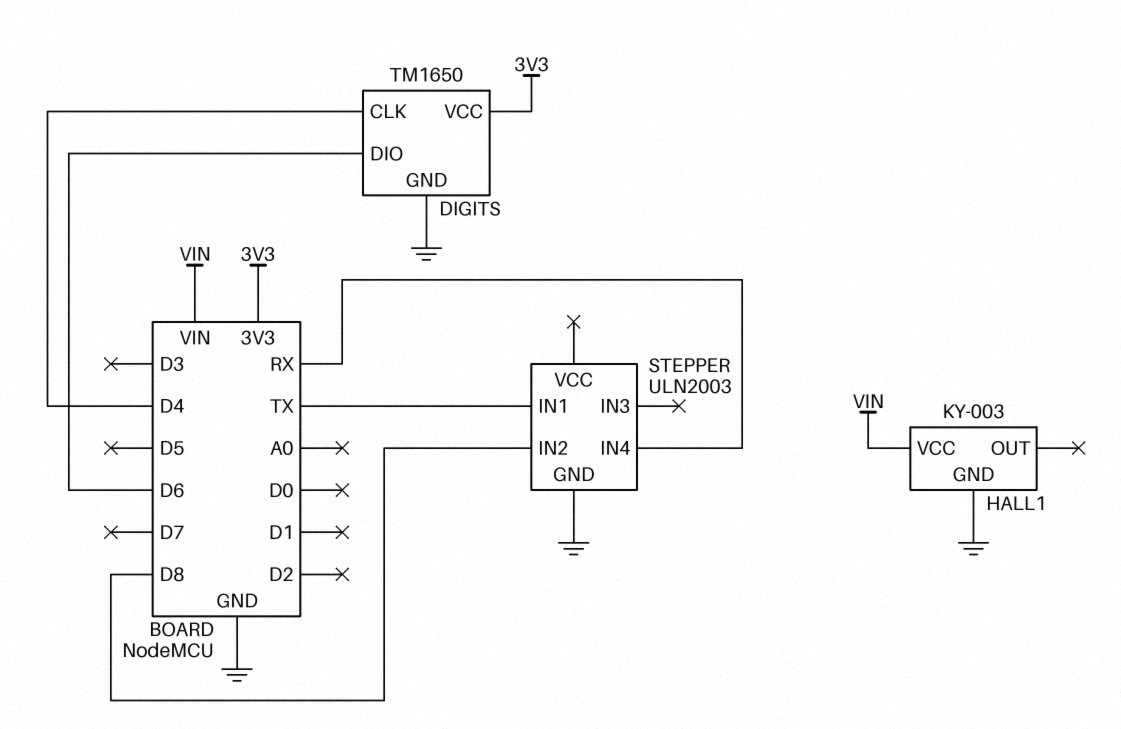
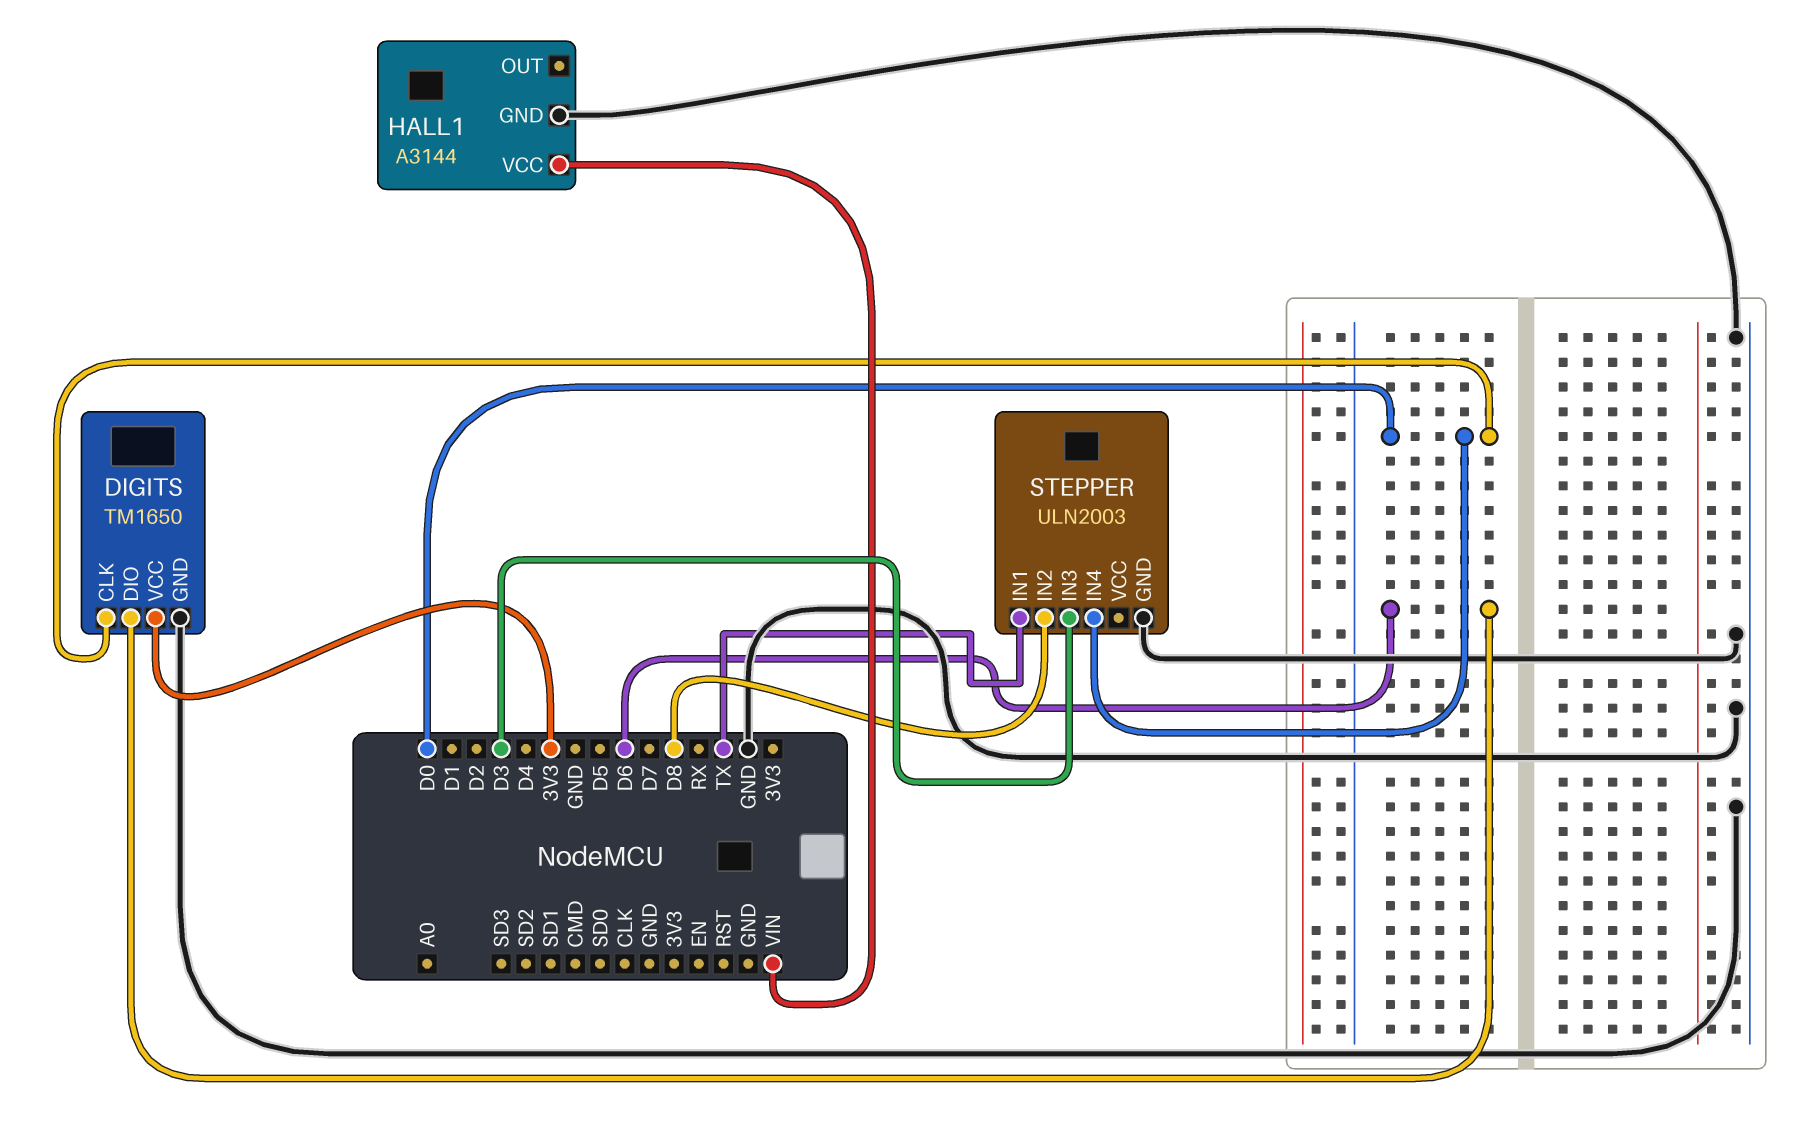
DIGITS pin CLK: D4 -> D0
HALL1: KY-003 -> A3144
STEPPER pin IN3: none -> D3
STEPPER pin IN4: RX -> D0

